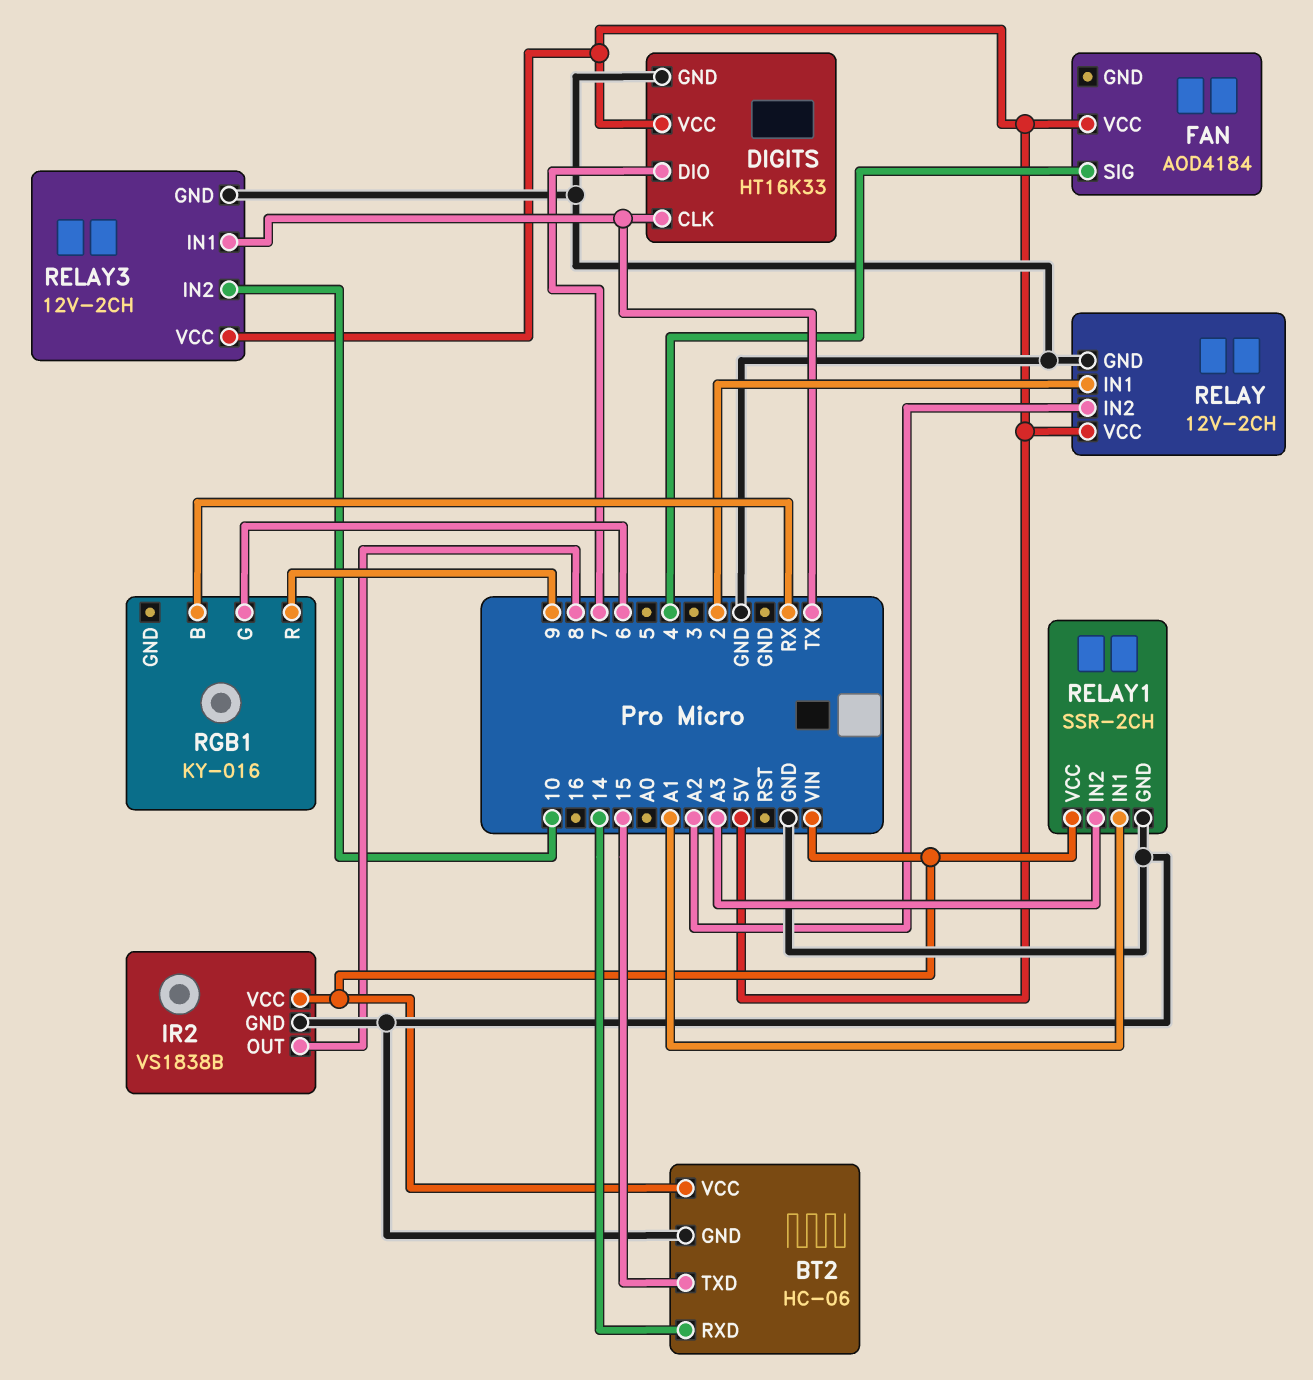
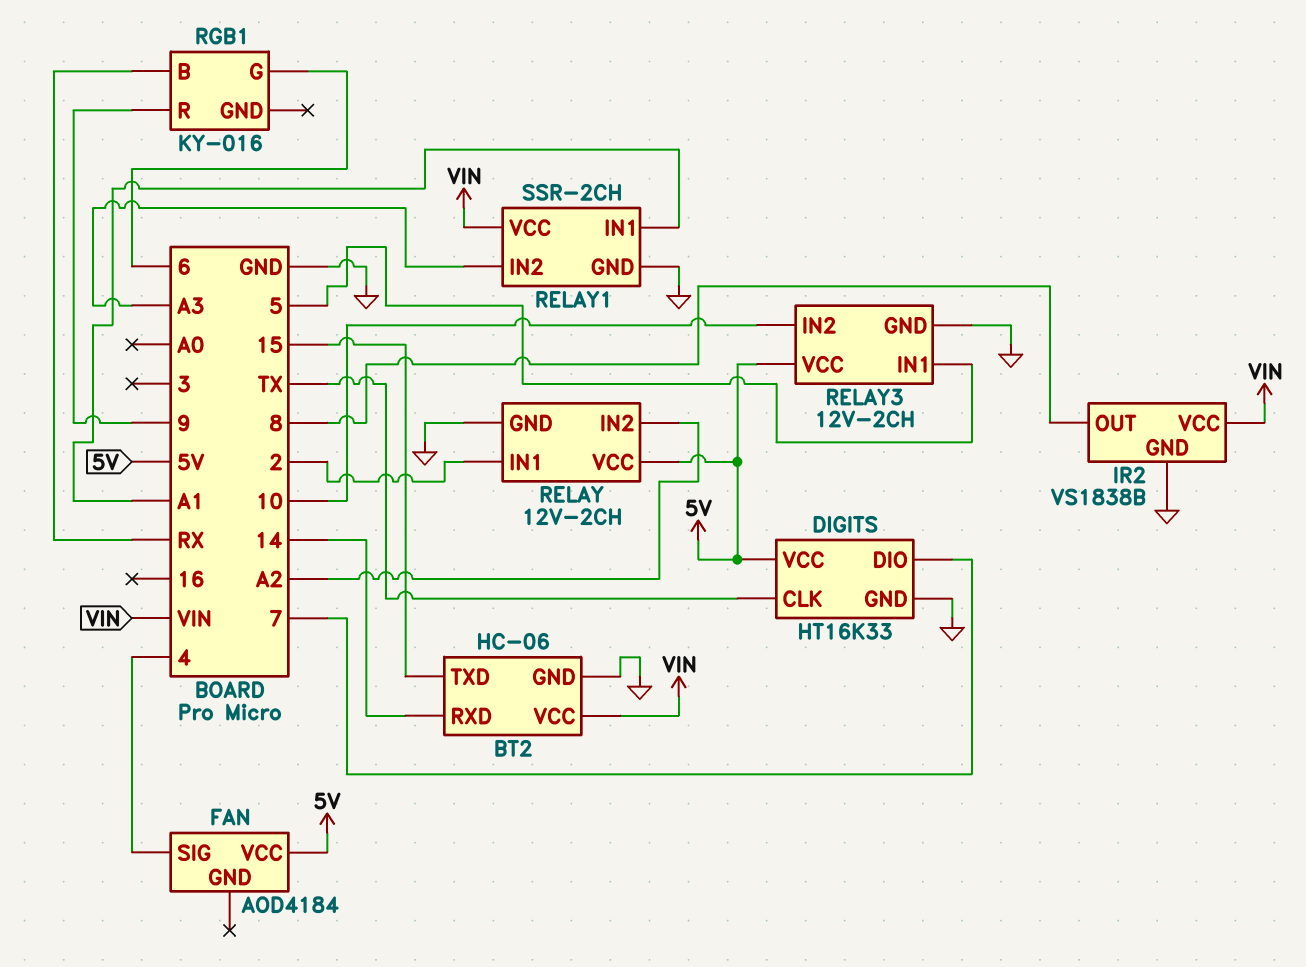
RELAY3 pin IN1: TX -> 5

